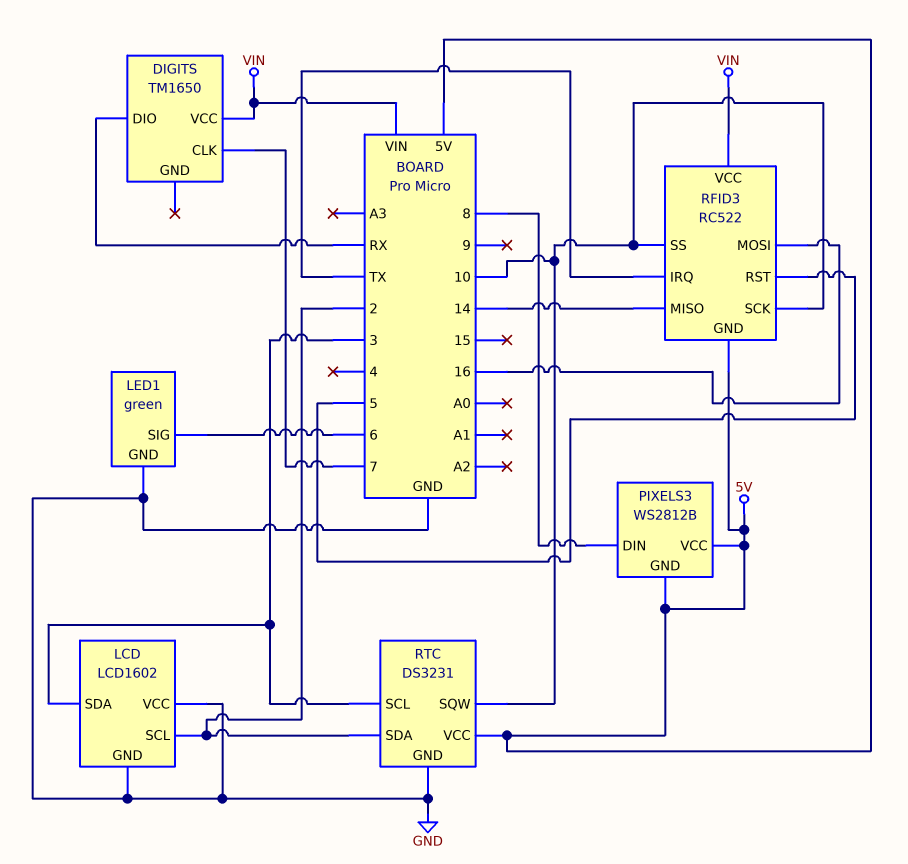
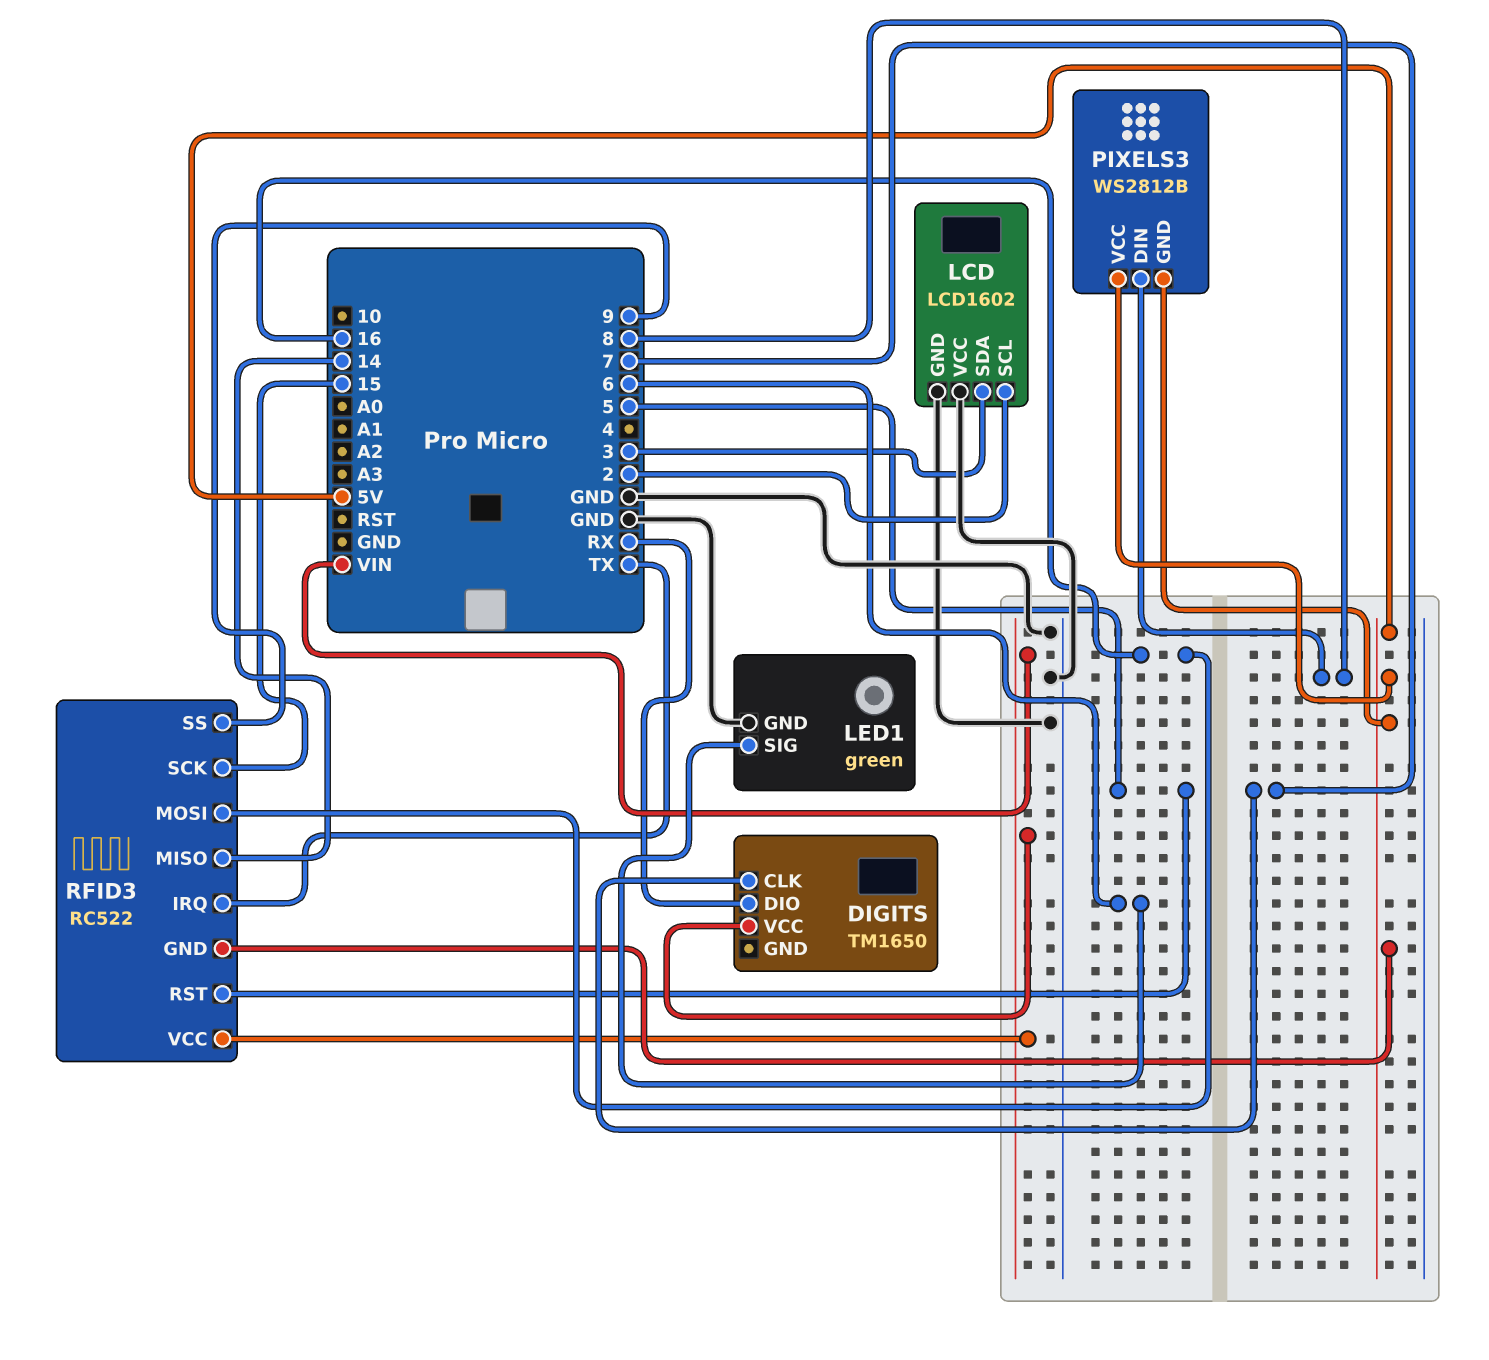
RFID3 pin SCK: 10 -> 15
RFID3 pin SS: 10 -> 9
RTC: DS3231 -> none
RTC pin GND: GND -> none
RTC pin SCL: 3 -> none
RTC pin SDA: 2 -> none
RTC pin SQW: 10 -> none
RTC pin VCC: 5V -> none

